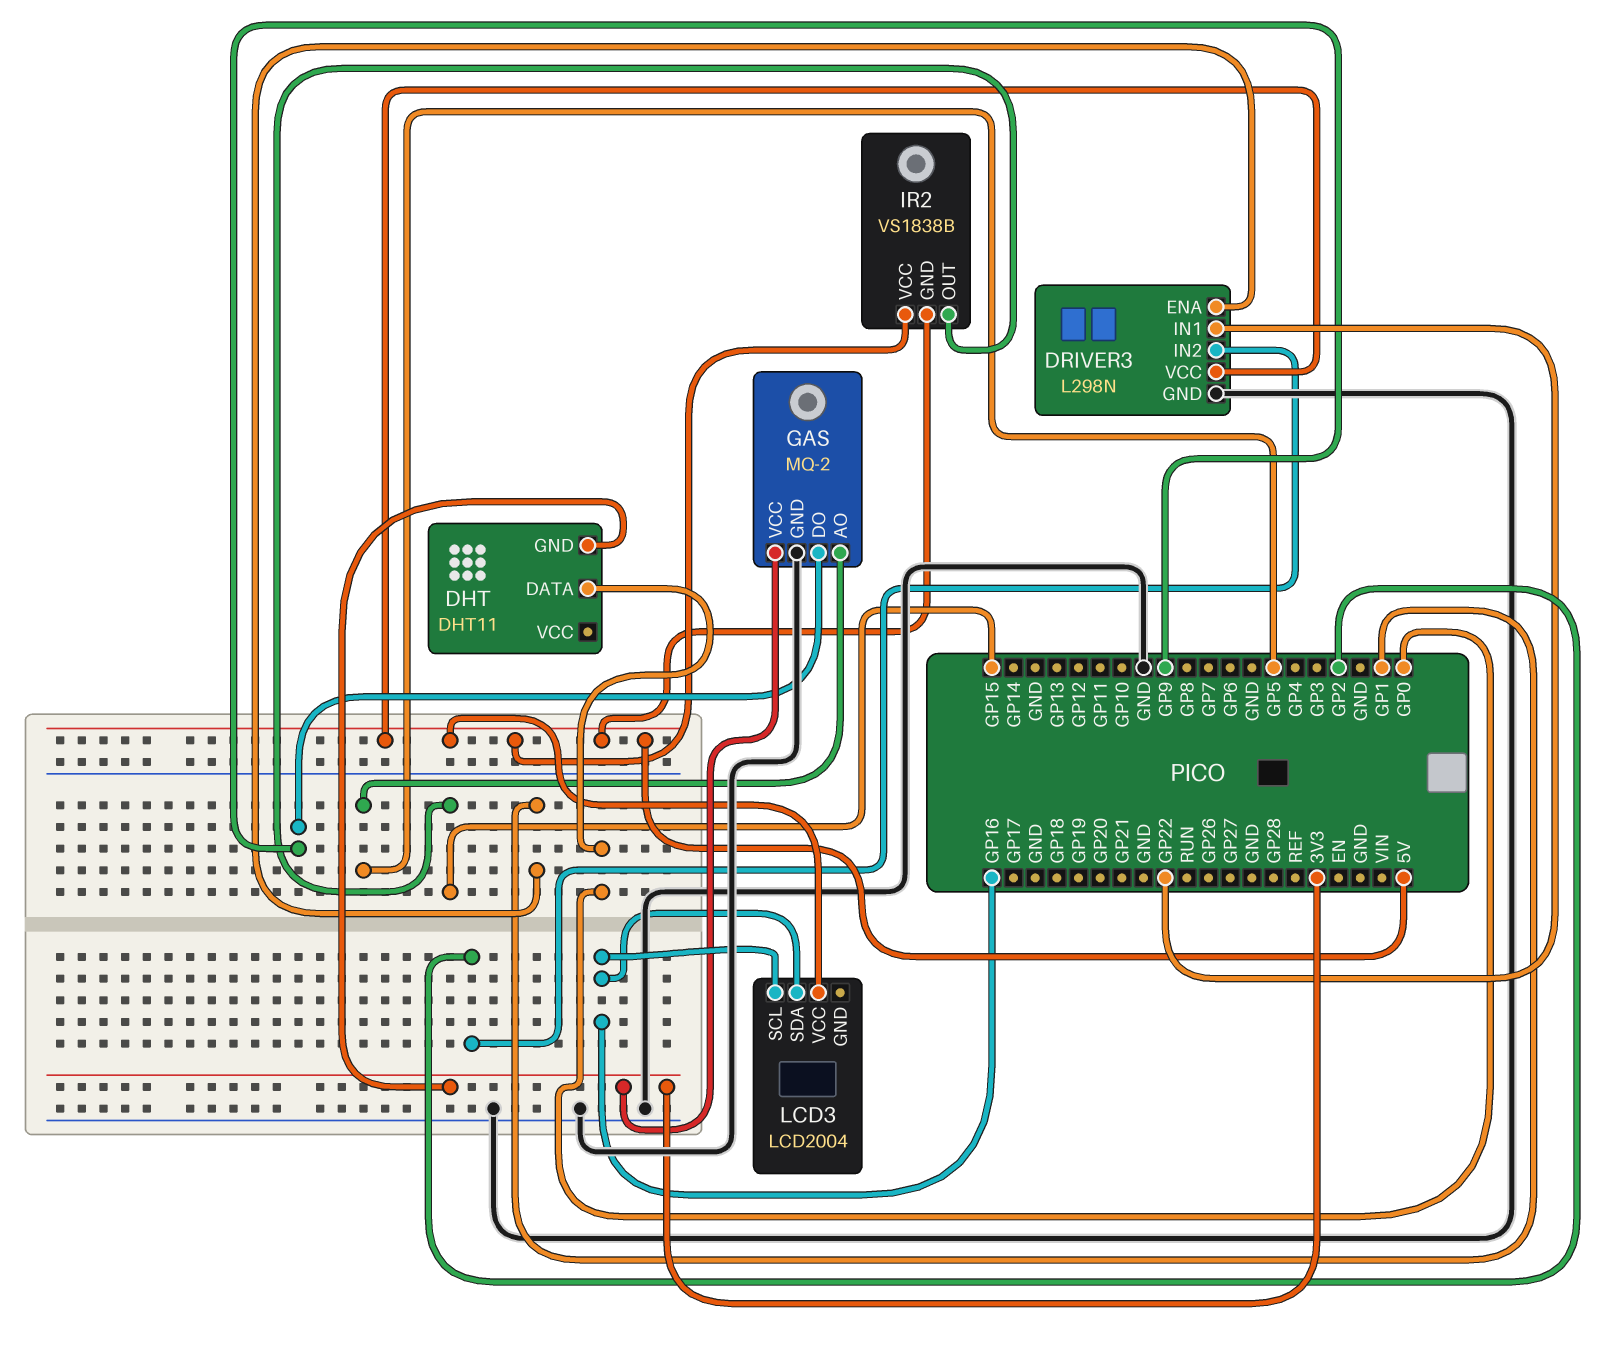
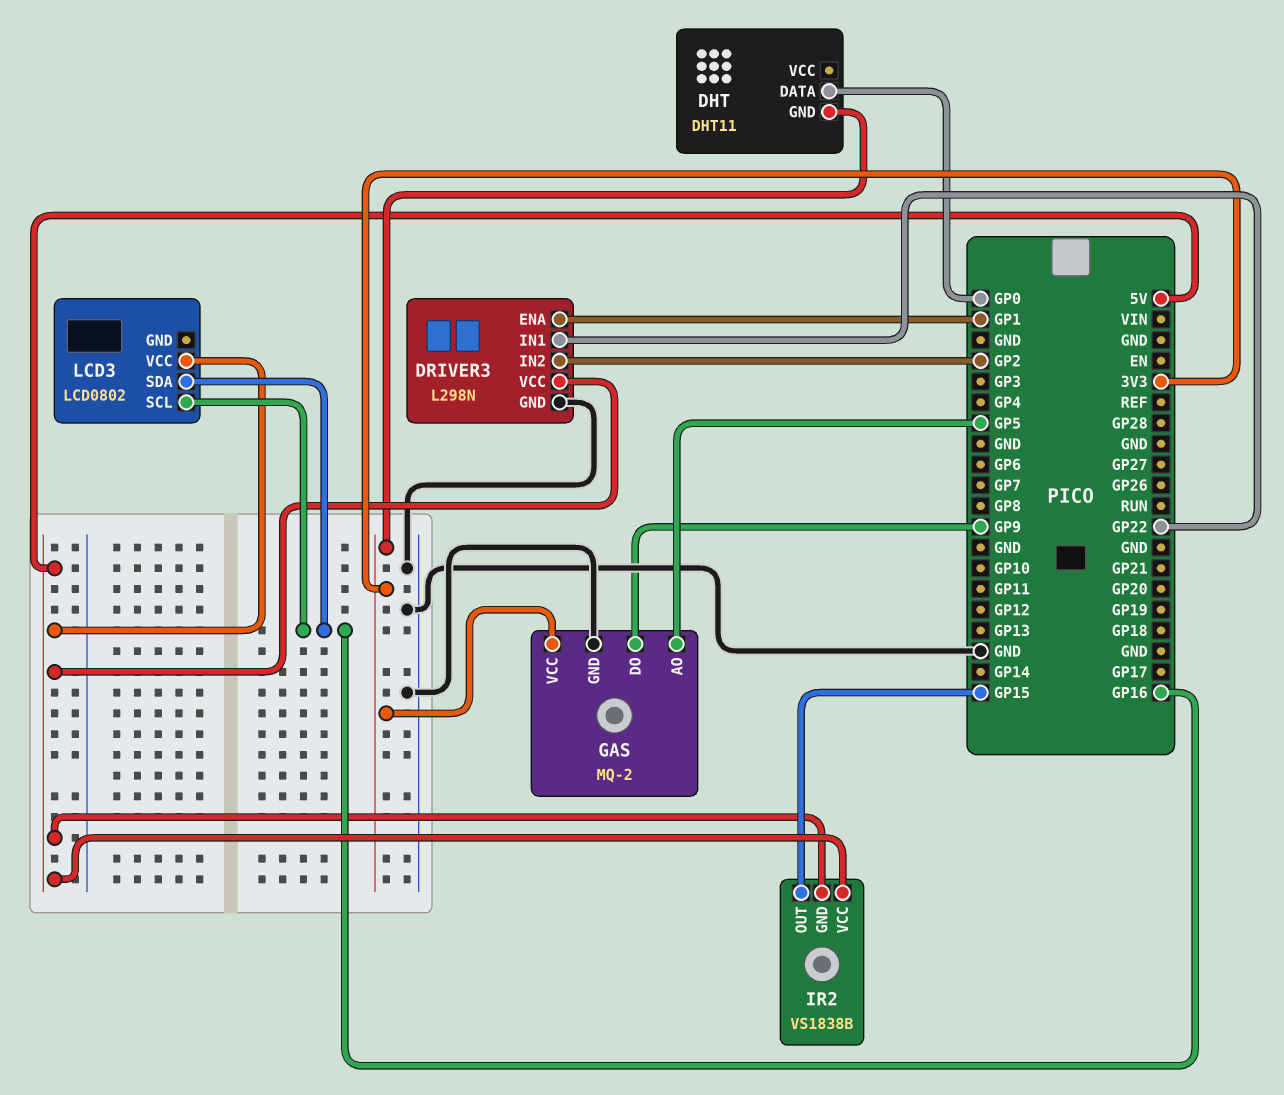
LCD3: LCD2004 -> LCD0802

